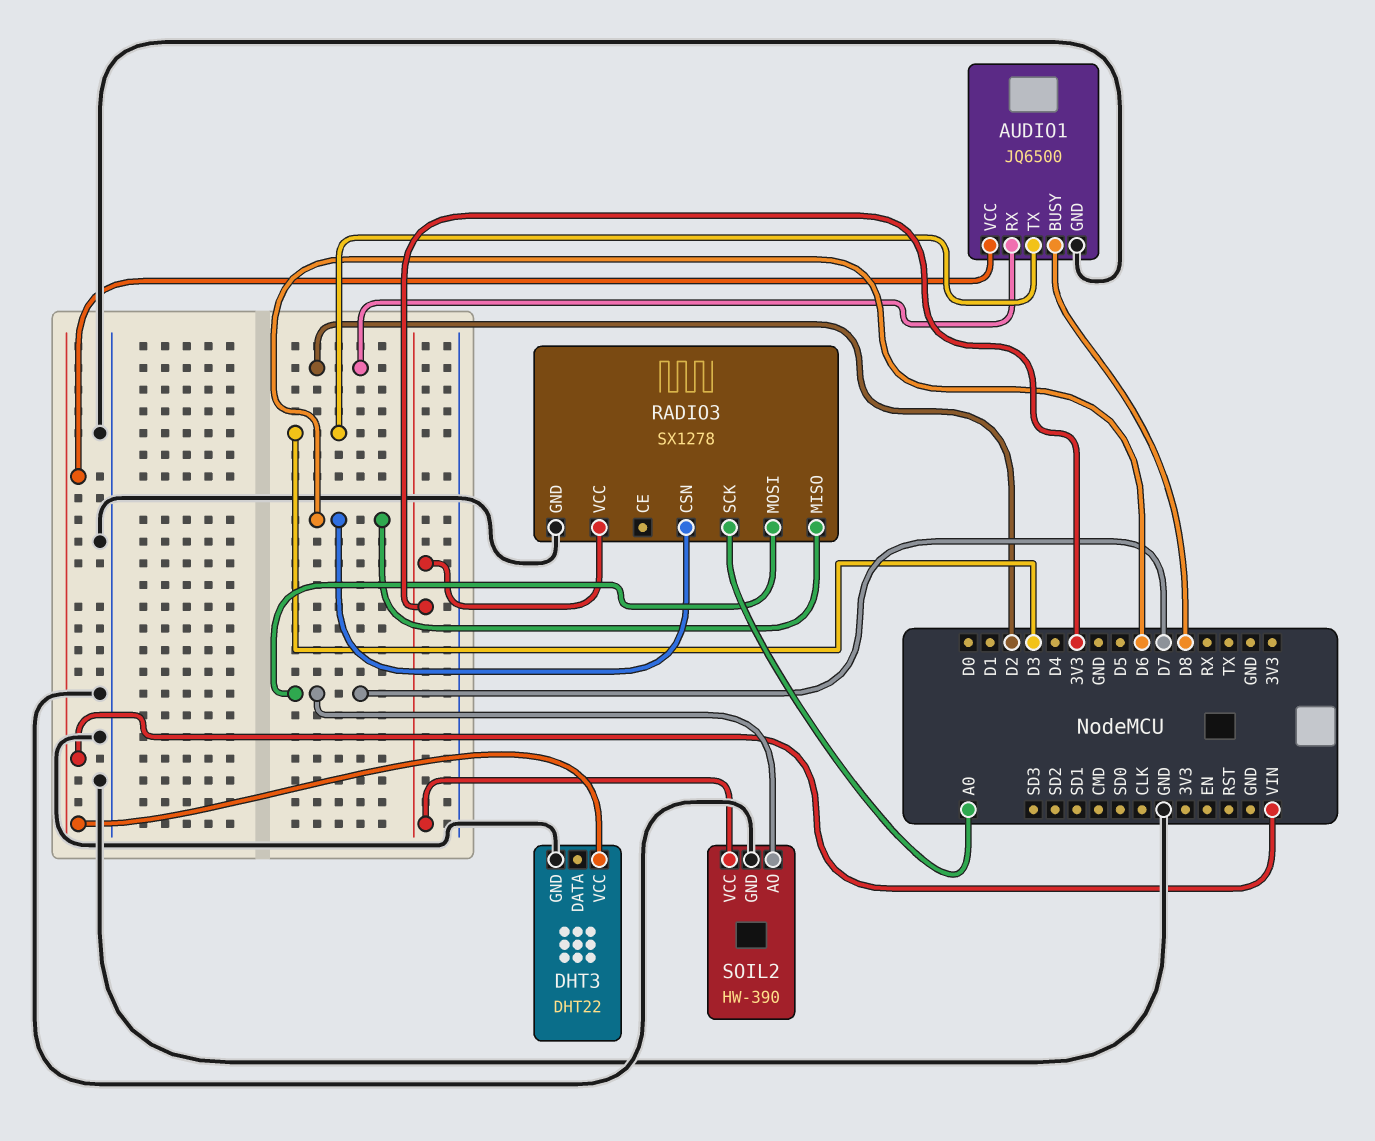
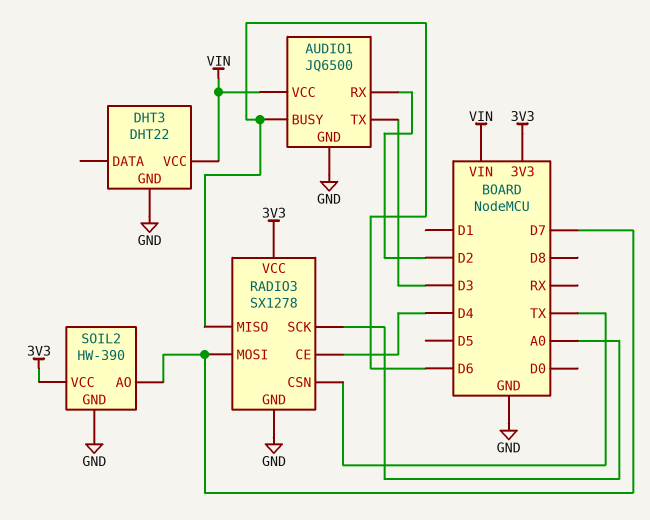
AUDIO1 pin BUSY: D8 -> D6
RADIO3 pin CE: none -> D4
RADIO3 pin CSN: D6 -> TX

